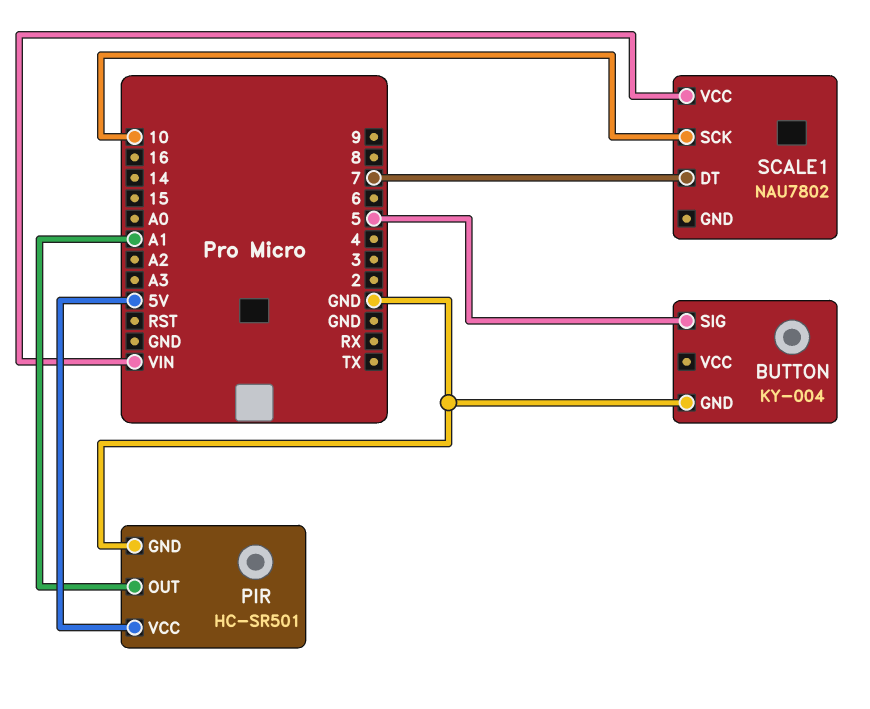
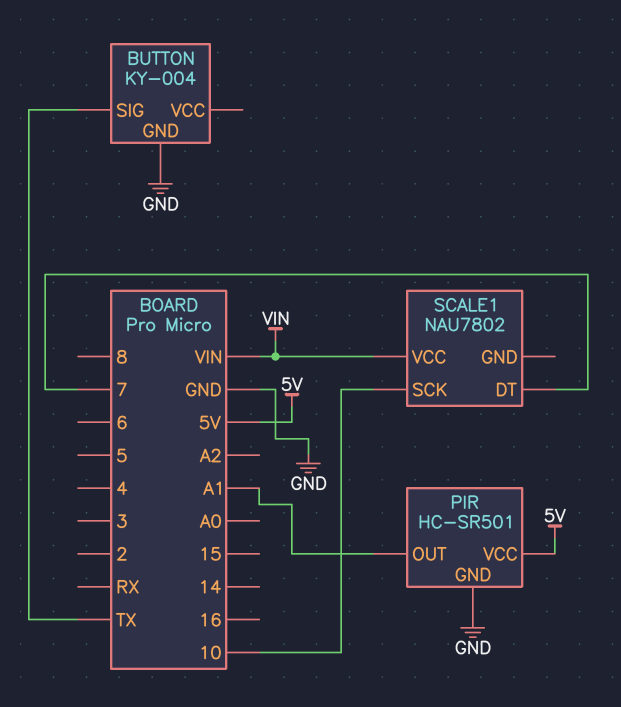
BUTTON pin SIG: 5 -> TX

